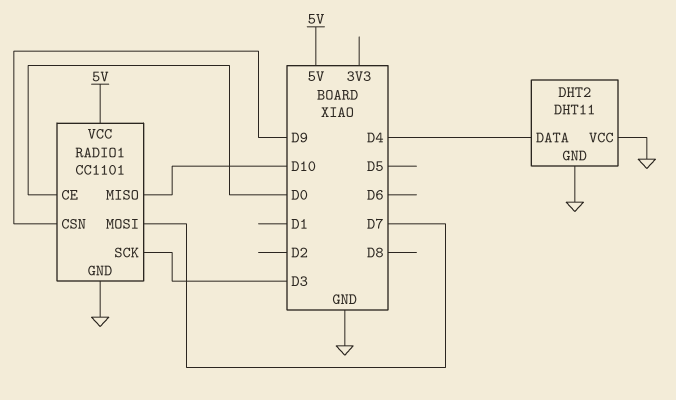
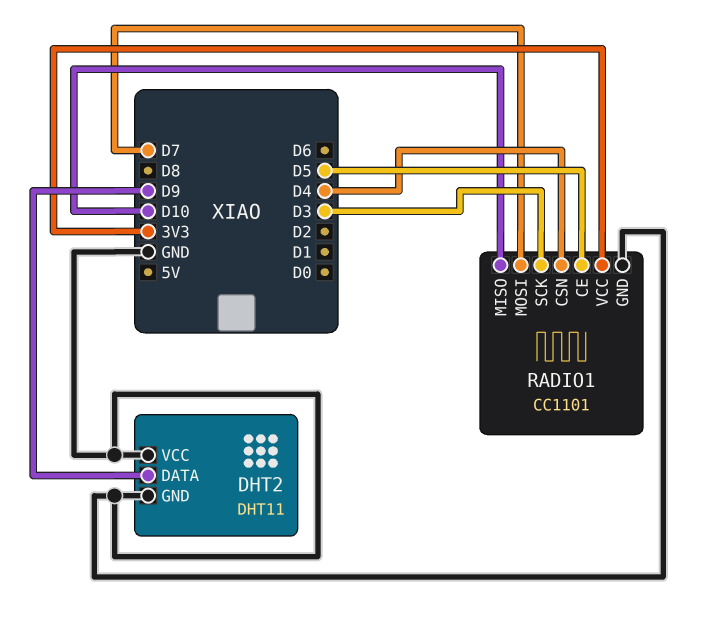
DHT2 pin DATA: D4 -> D9
RADIO1 pin CE: D0 -> D5
RADIO1 pin CSN: D9 -> D4
RADIO1 pin VCC: 5V -> 3V3

